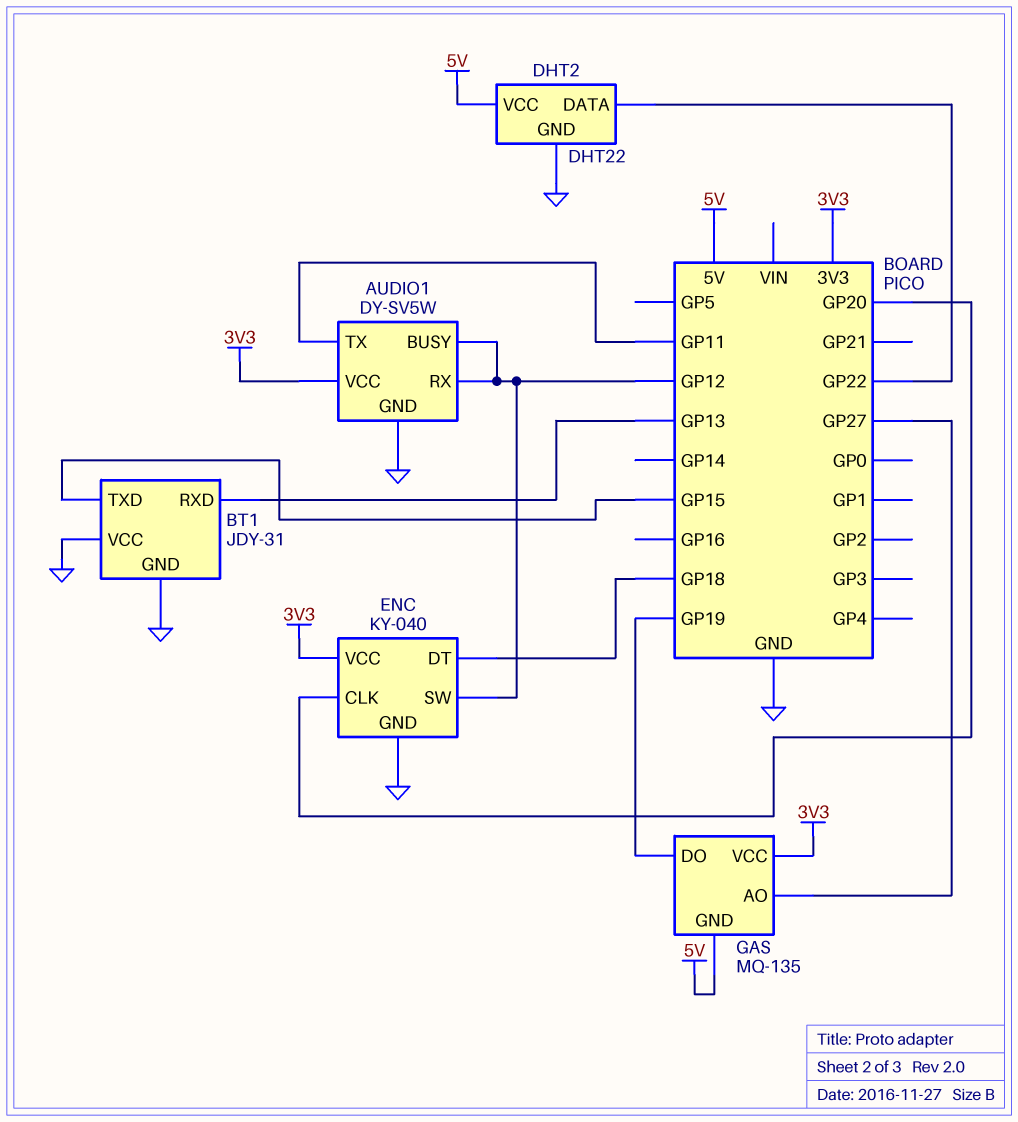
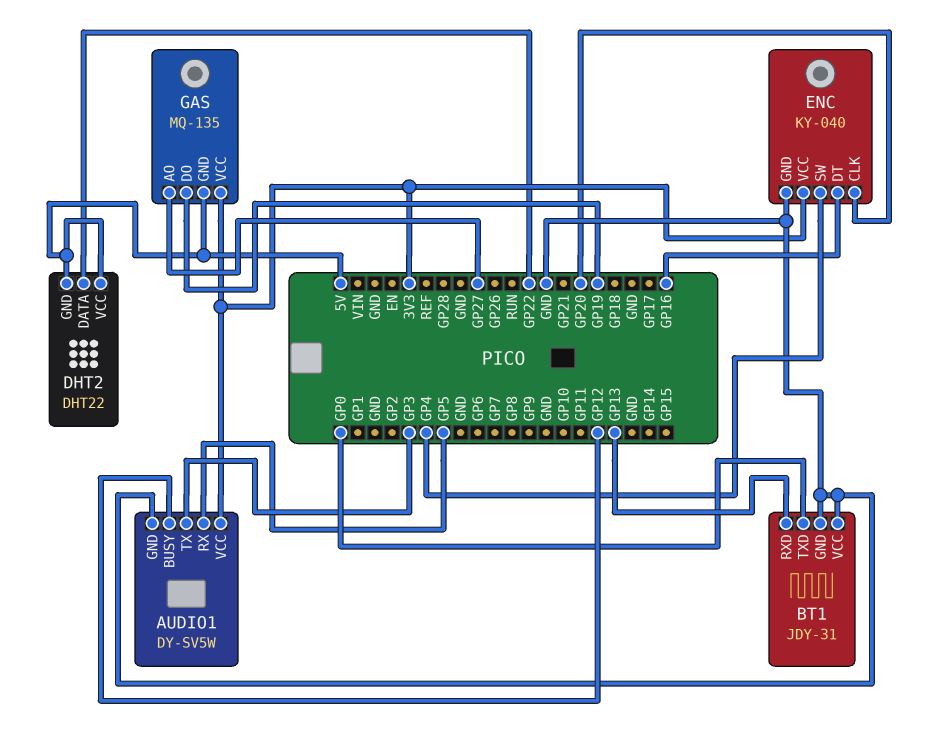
AUDIO1 pin RX: GP12 -> GP5
AUDIO1 pin TX: GP11 -> GP3
BT1 pin TXD: GP15 -> GP0
DHT2 pin GND: GND -> 5V
ENC pin DT: GP18 -> GP16
ENC pin SW: GP12 -> GP4

